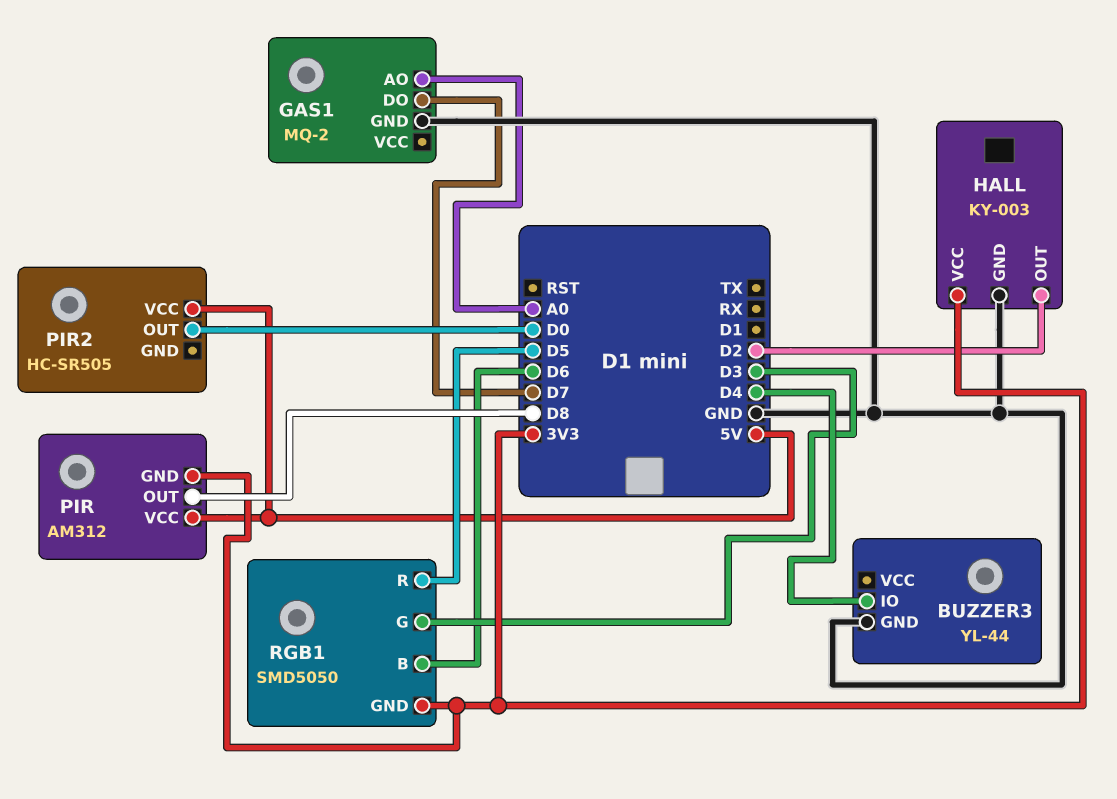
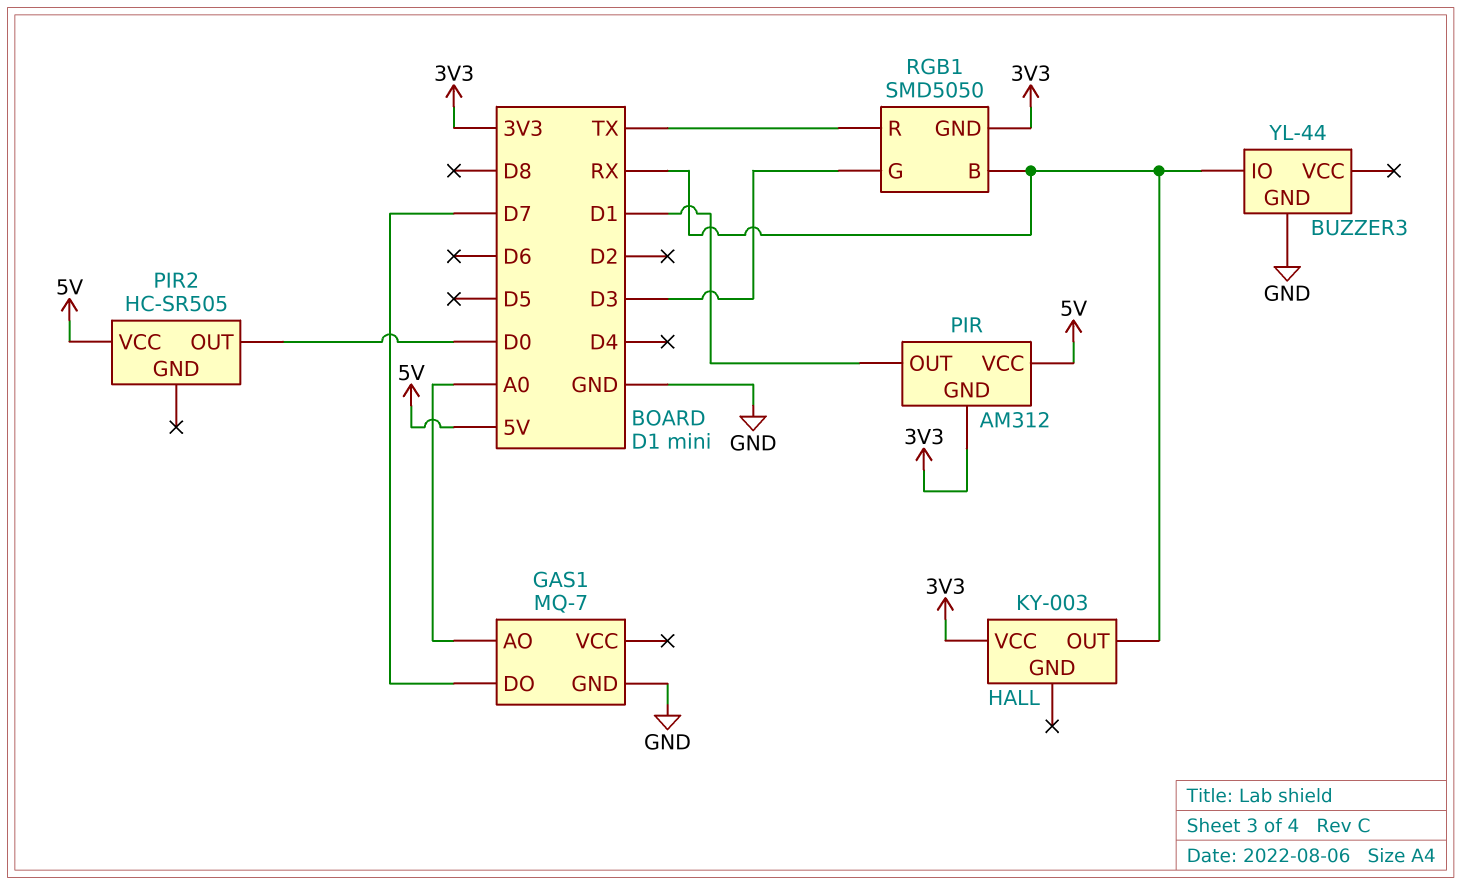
BUZZER3 pin IO: D4 -> RX
GAS1: MQ-2 -> MQ-7
HALL pin GND: GND -> none
HALL pin OUT: D2 -> RX
PIR pin OUT: D8 -> D1
RGB1 pin B: D6 -> RX
RGB1 pin R: D5 -> TX

